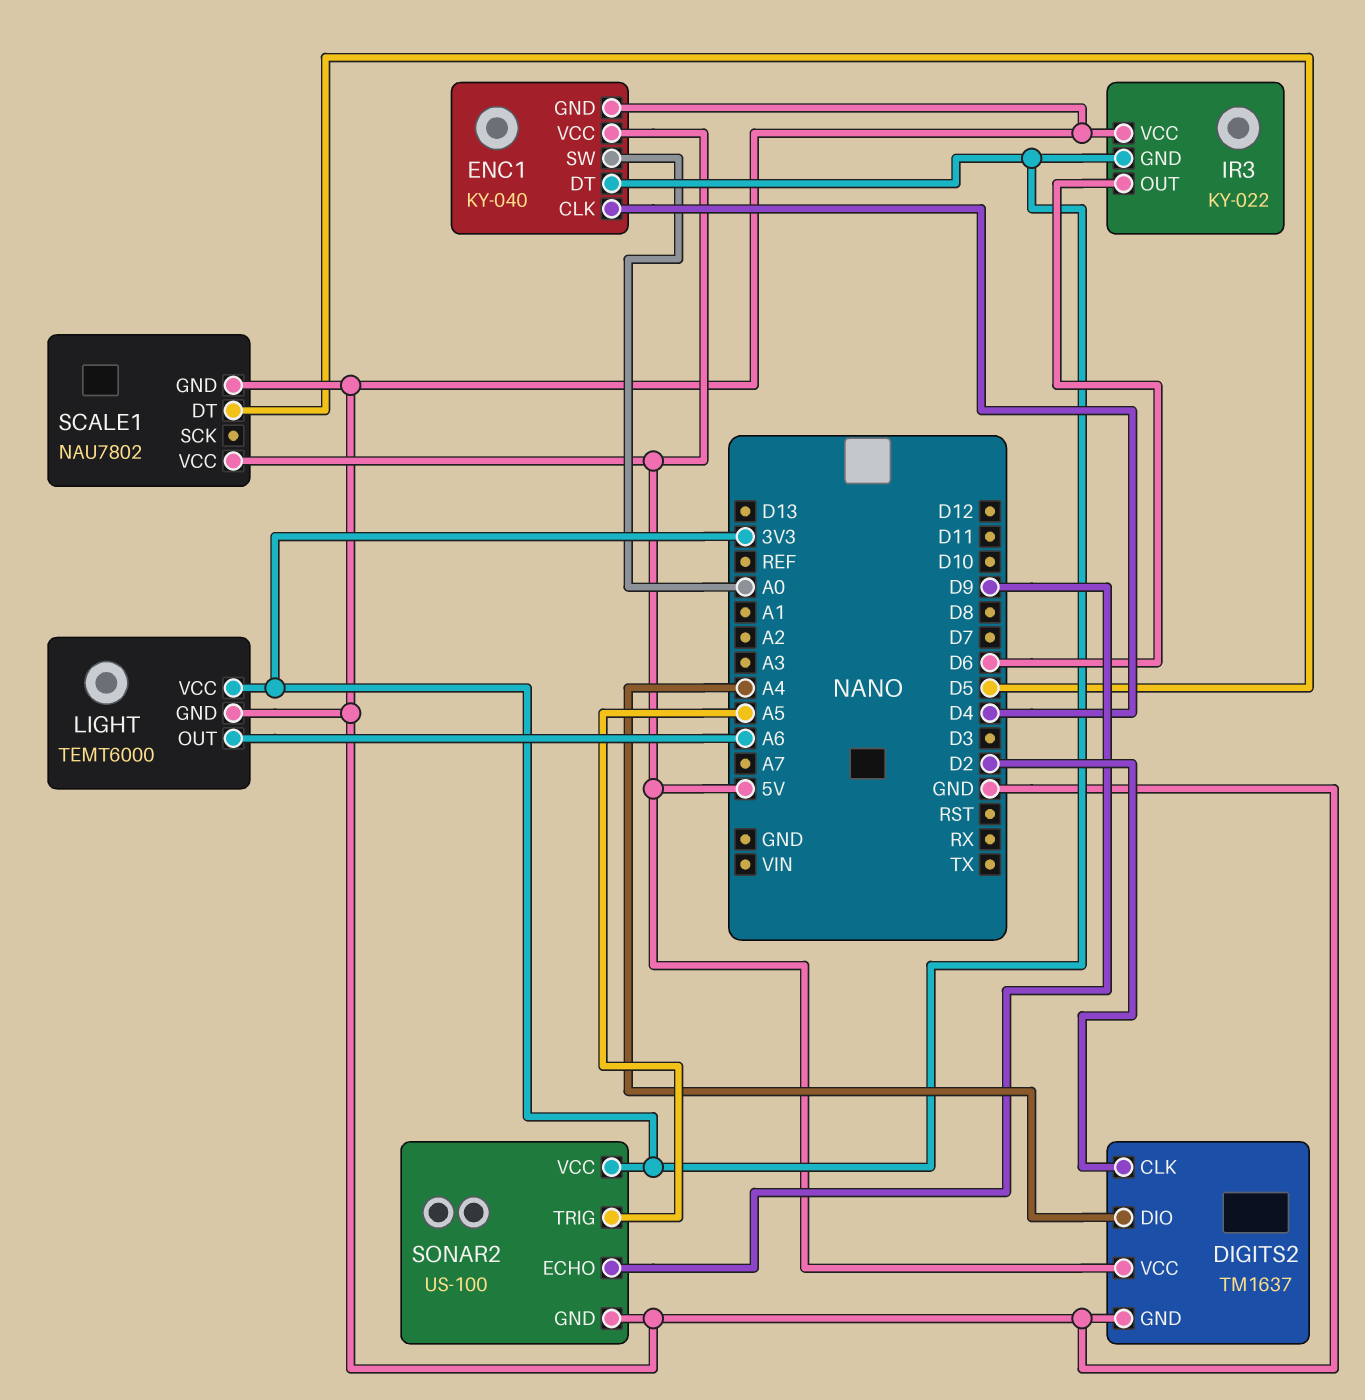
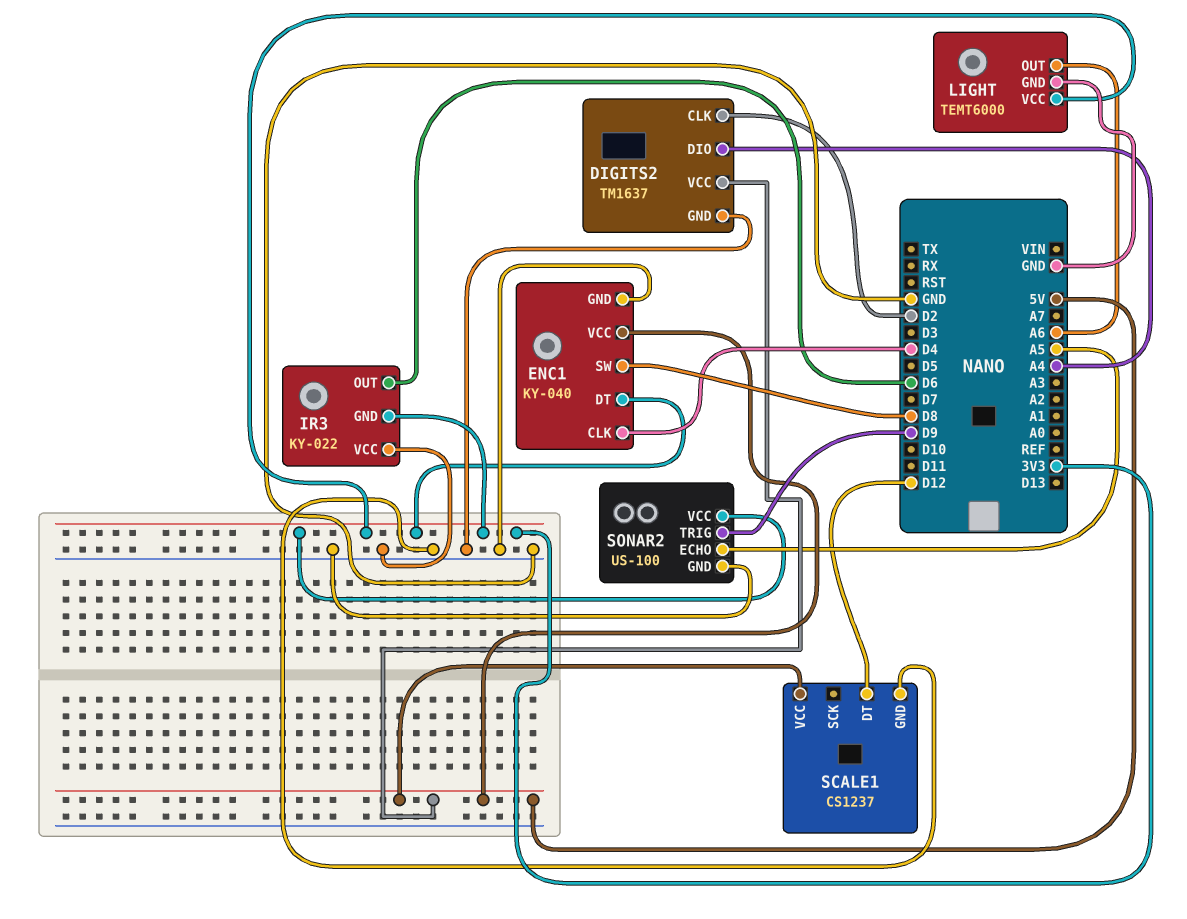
ENC1 pin SW: A0 -> D8
SCALE1: NAU7802 -> CS1237
SCALE1 pin DT: D5 -> D12
SONAR2 pin ECHO: D9 -> A5
SONAR2 pin TRIG: A5 -> D9

